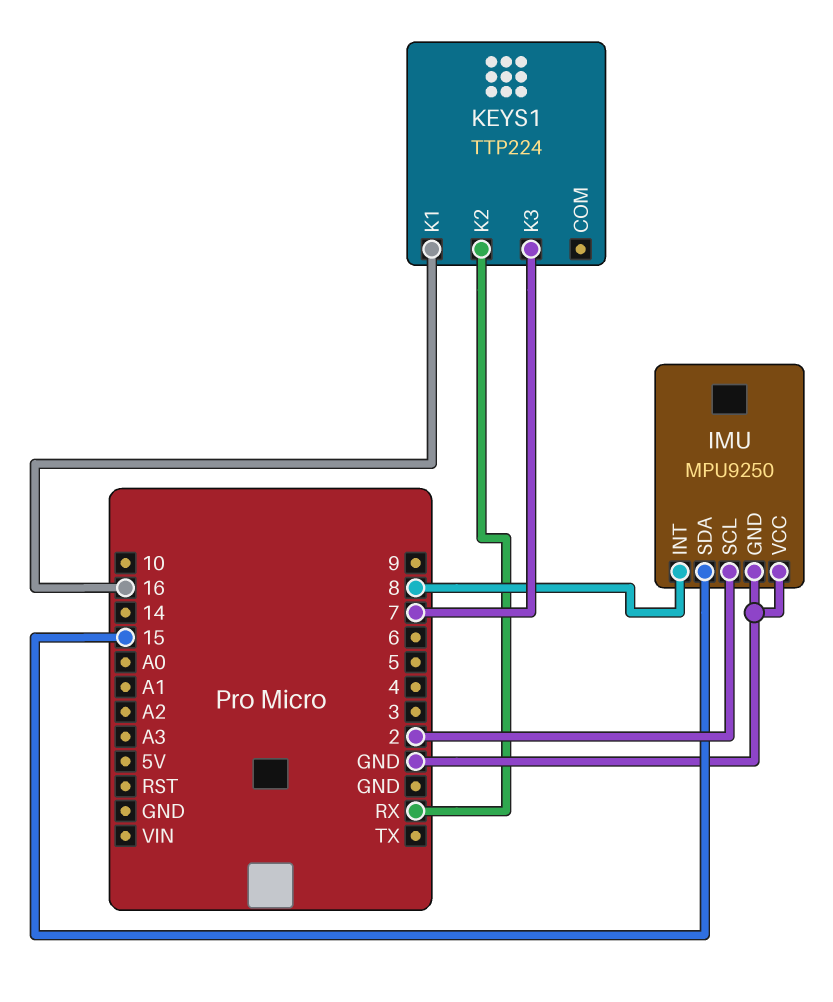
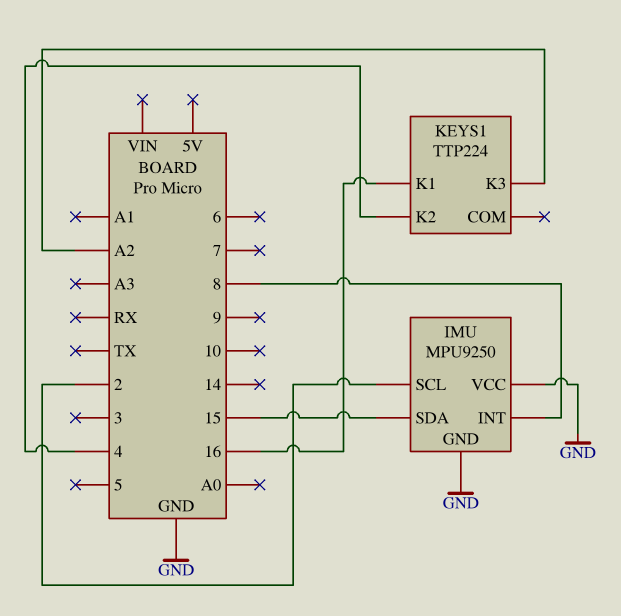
KEYS1 pin K2: RX -> 4
KEYS1 pin K3: 7 -> A2

